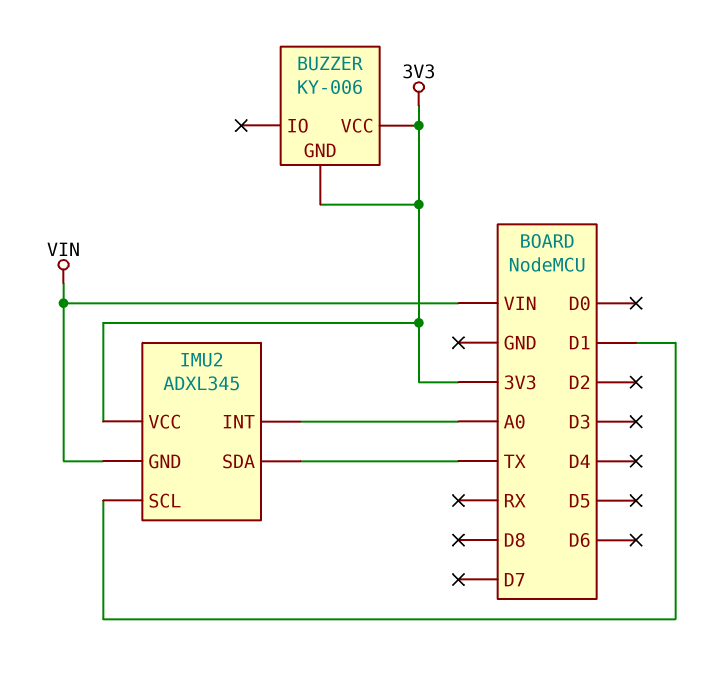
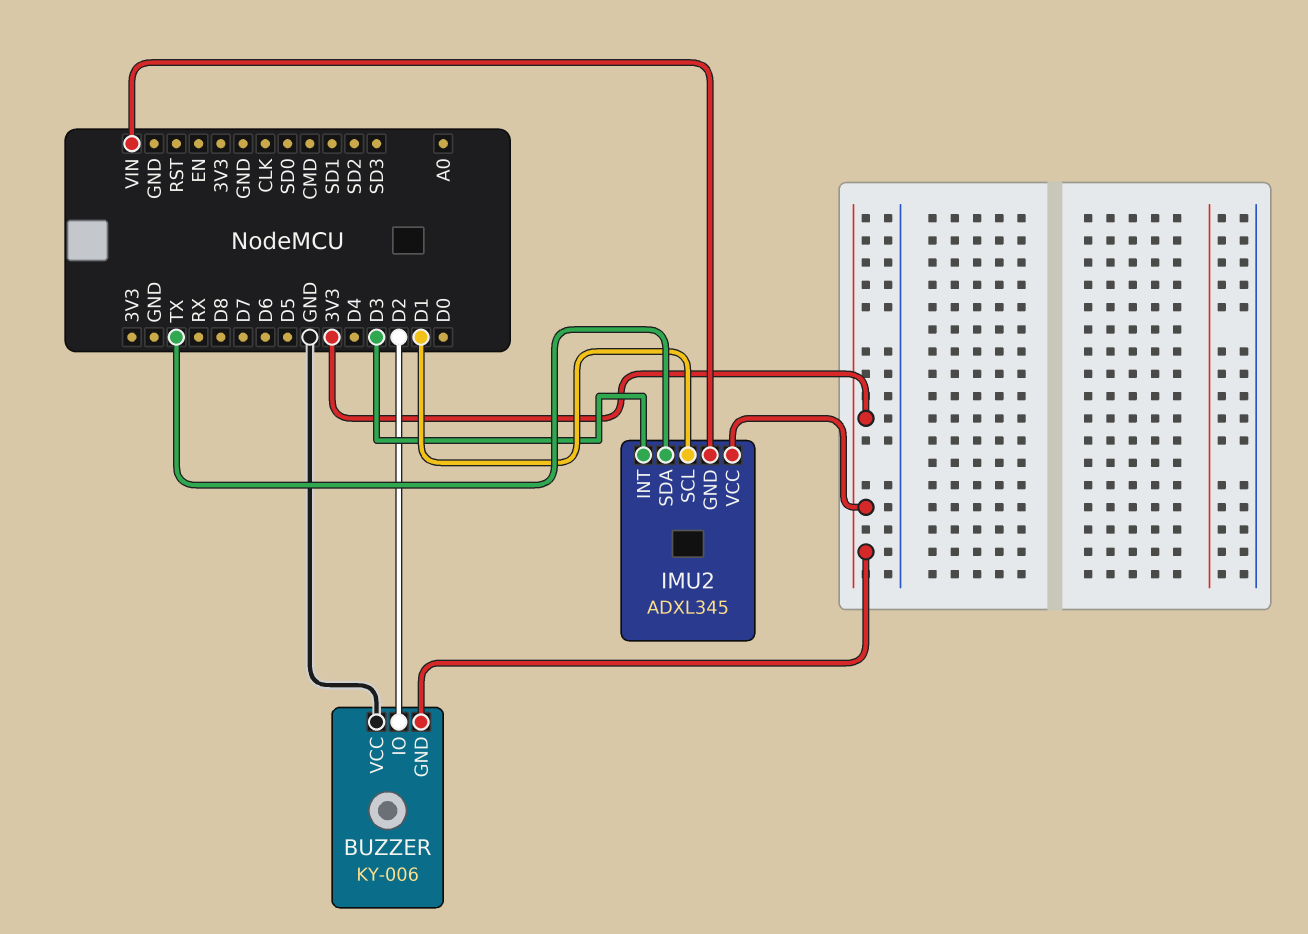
BUZZER pin IO: none -> D2
BUZZER pin VCC: 3V3 -> GND
IMU2 pin INT: A0 -> D3

